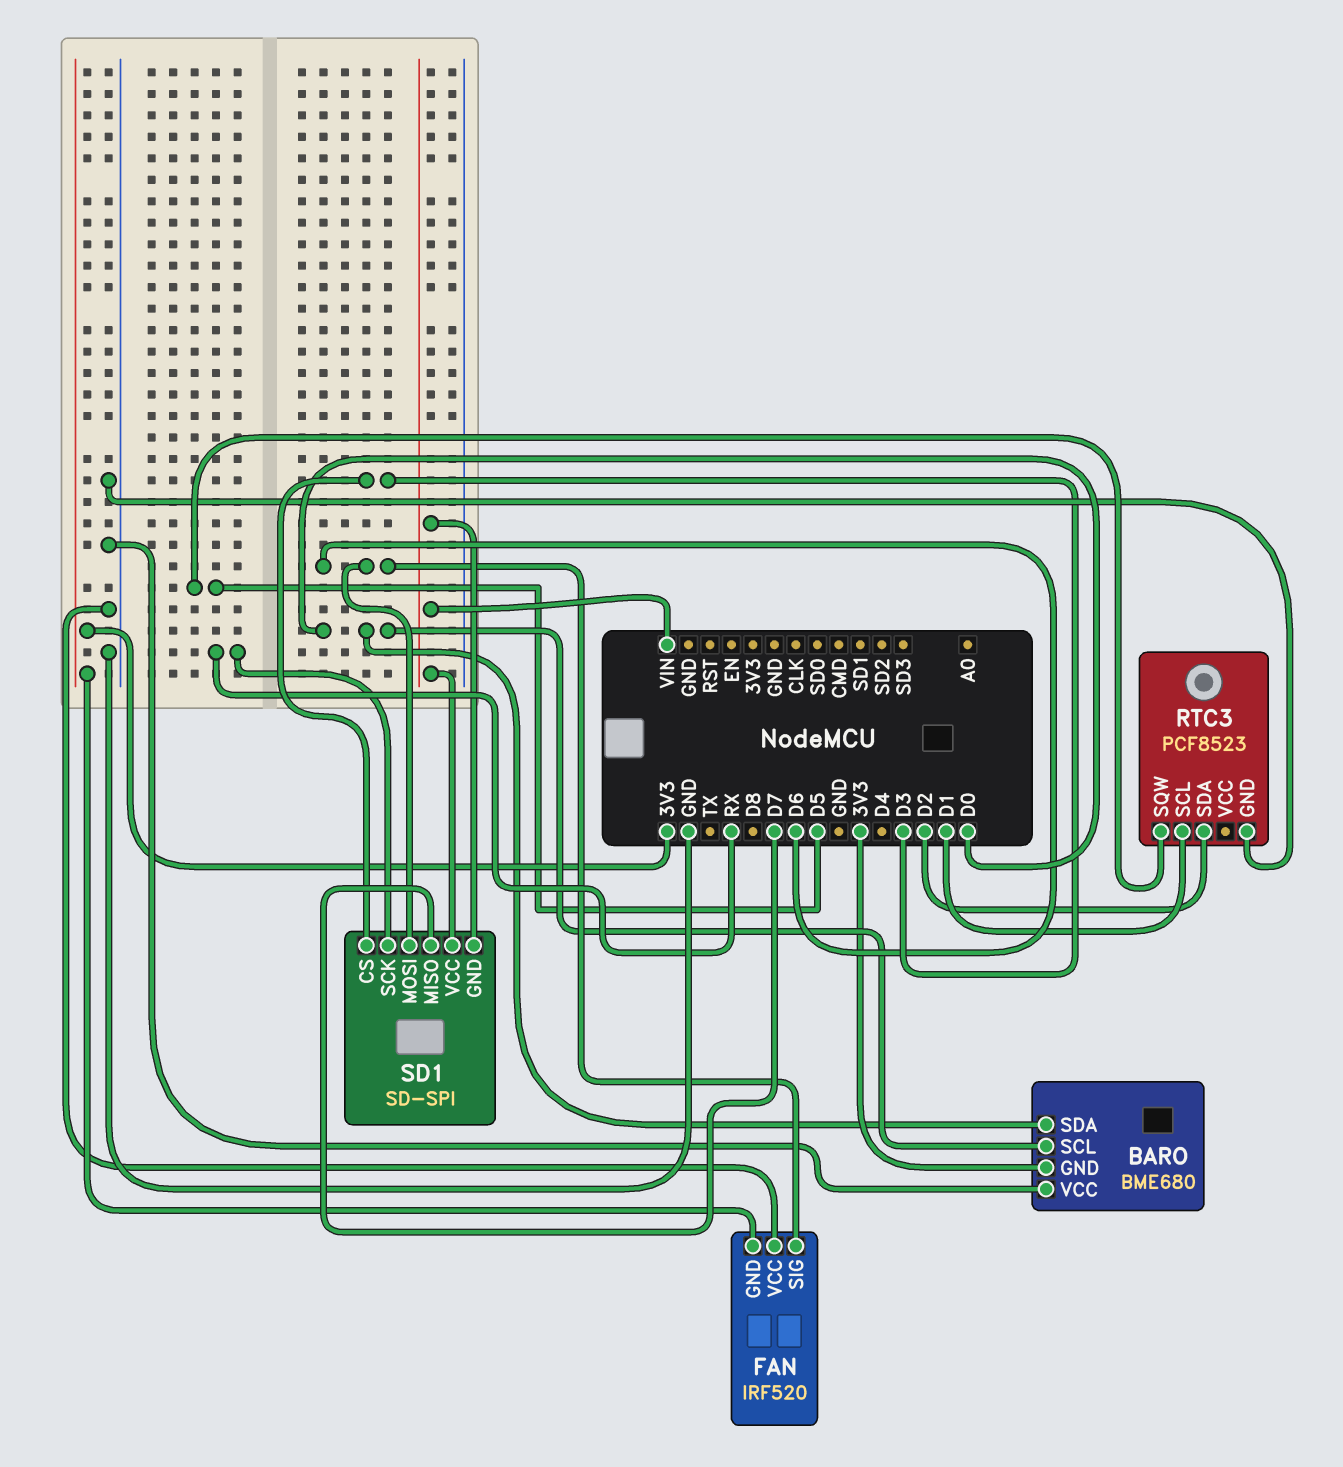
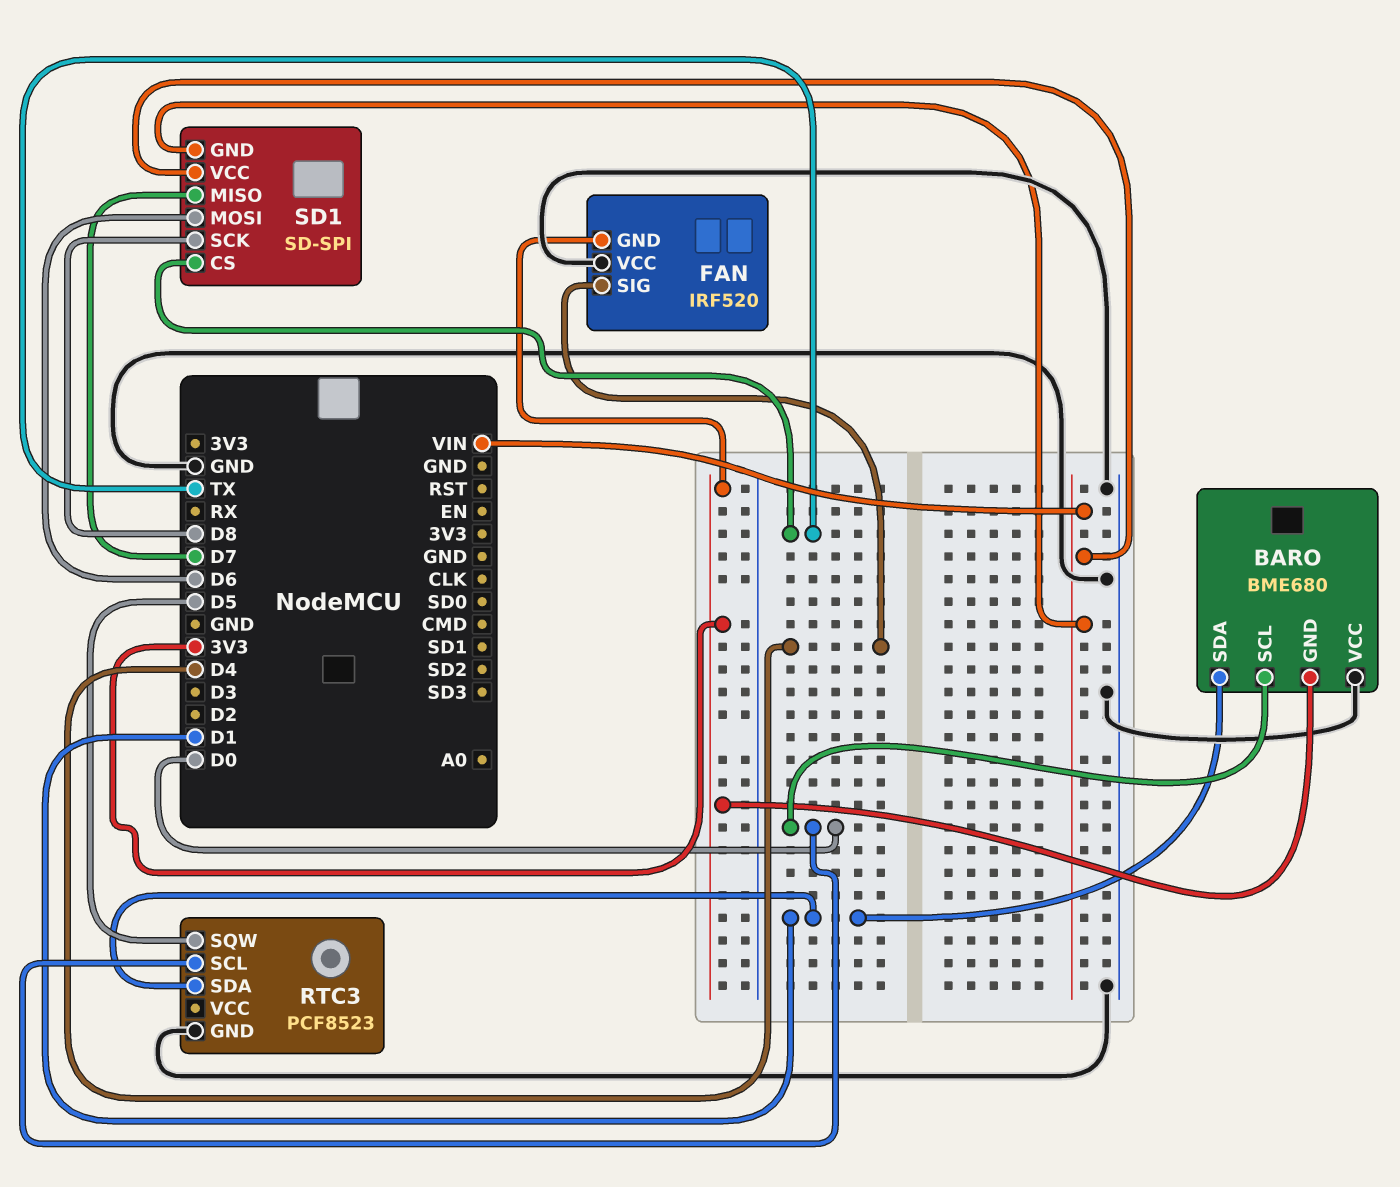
BARO pin SDA: D0 -> D1
FAN pin SIG: D6 -> D4
RTC3 pin SCL: D1 -> D0
RTC3 pin SDA: D2 -> D1
SD1 pin CS: D3 -> TX
SD1 pin SCK: RX -> D8

